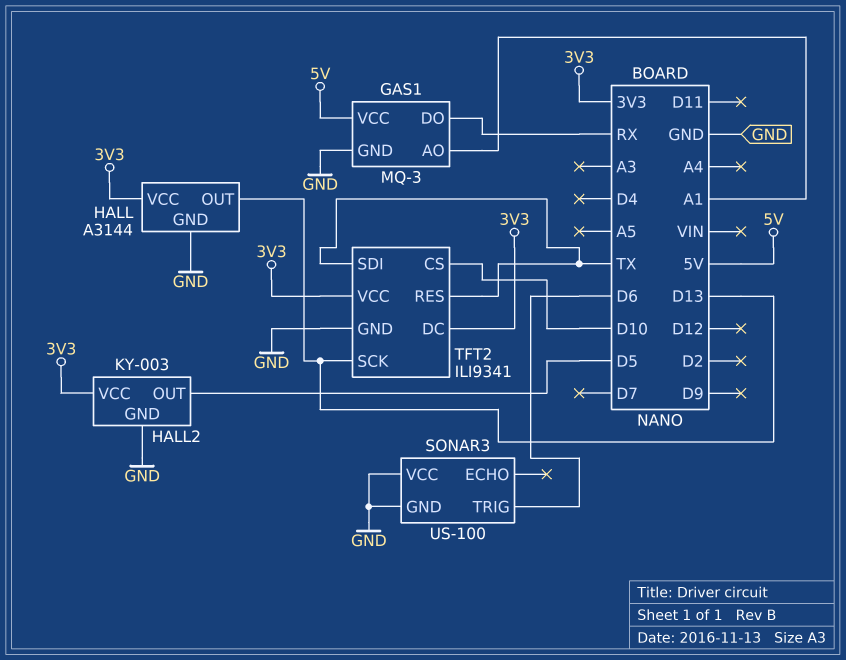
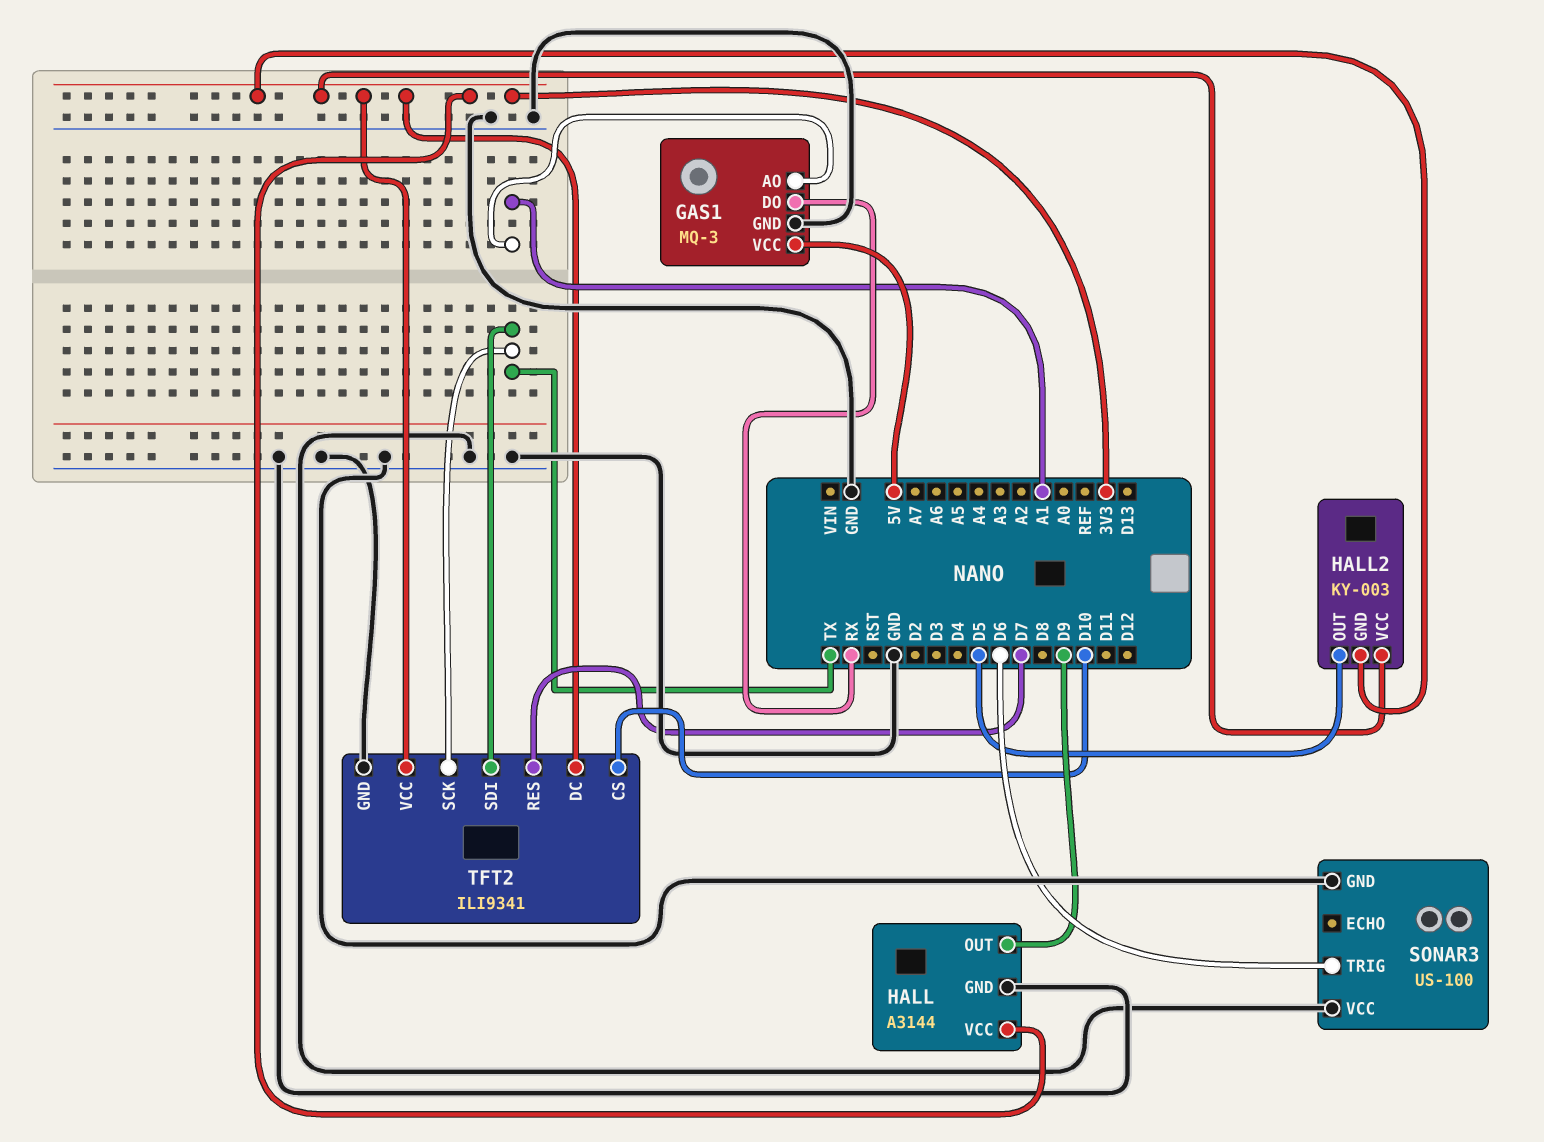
HALL pin OUT: D13 -> D9
HALL2 pin GND: GND -> 3V3
TFT2 pin RES: TX -> D7
TFT2 pin SCK: D13 -> TX

